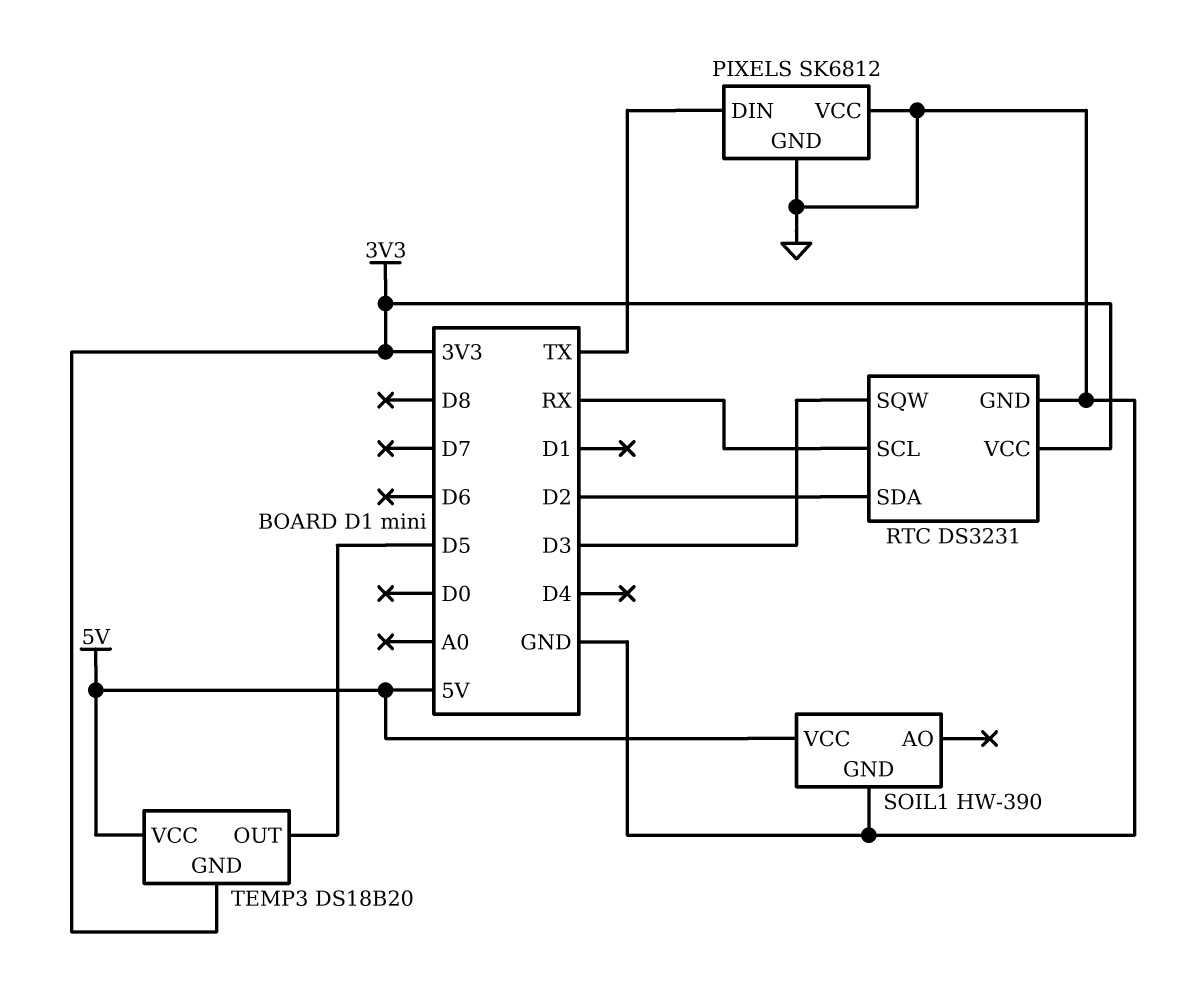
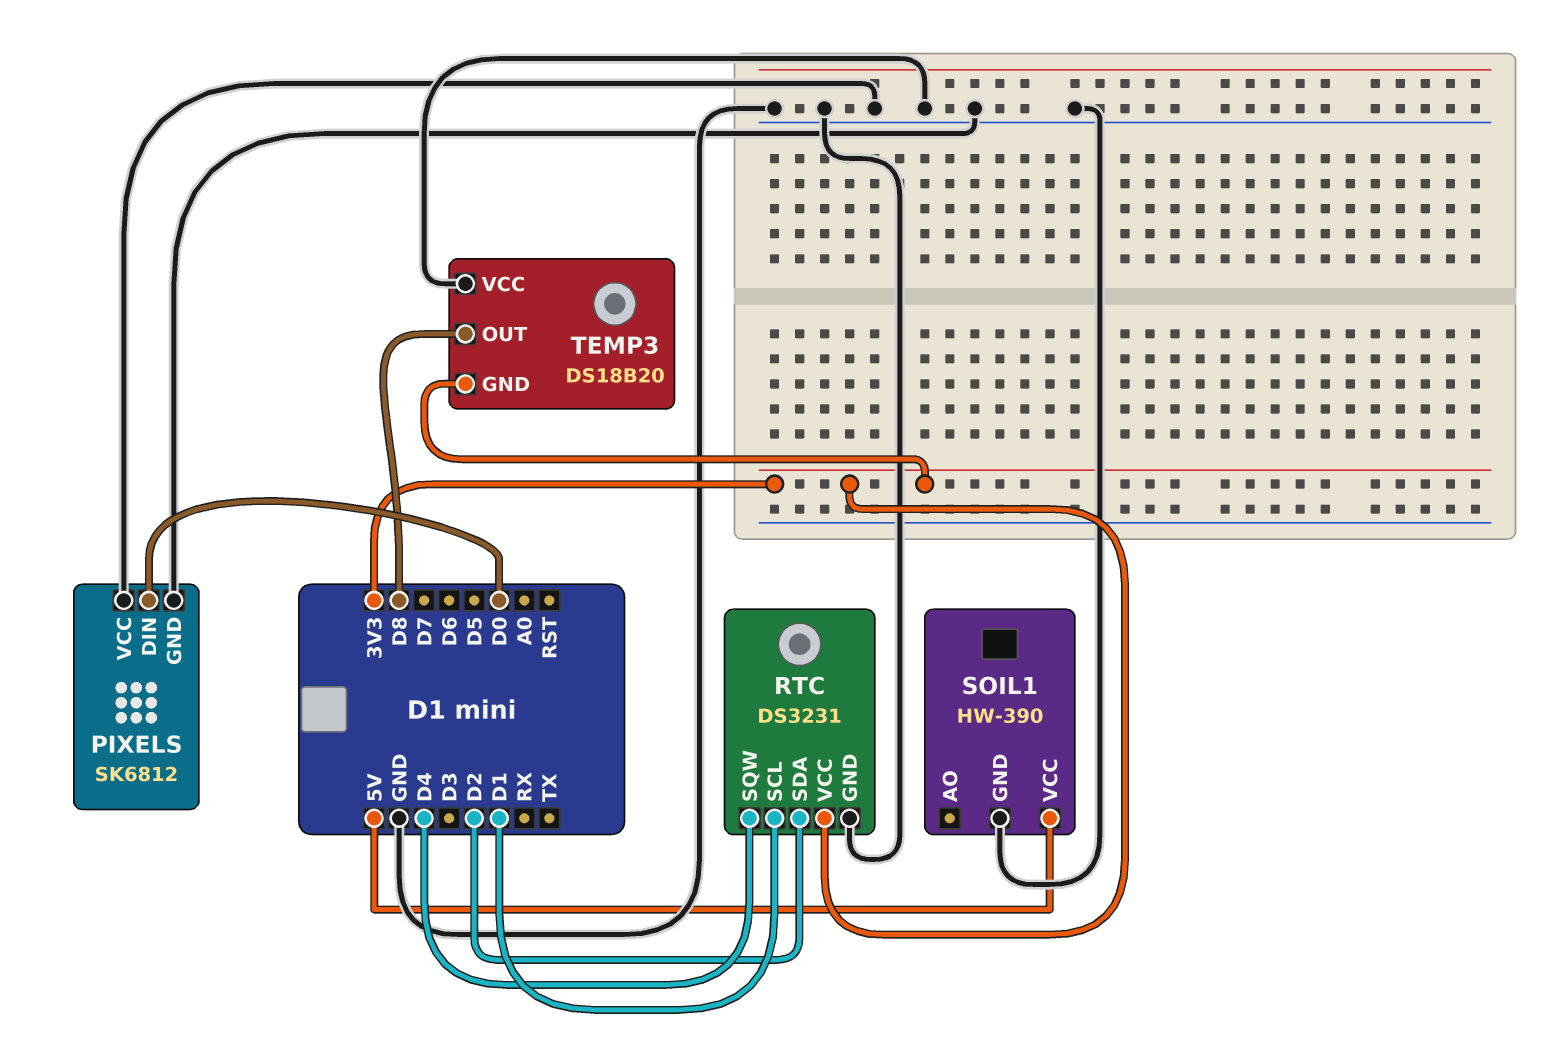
PIXELS pin DIN: TX -> D0
RTC pin SCL: RX -> D1
RTC pin SQW: D3 -> D4
TEMP3 pin OUT: D5 -> D8
TEMP3 pin VCC: 5V -> GND

